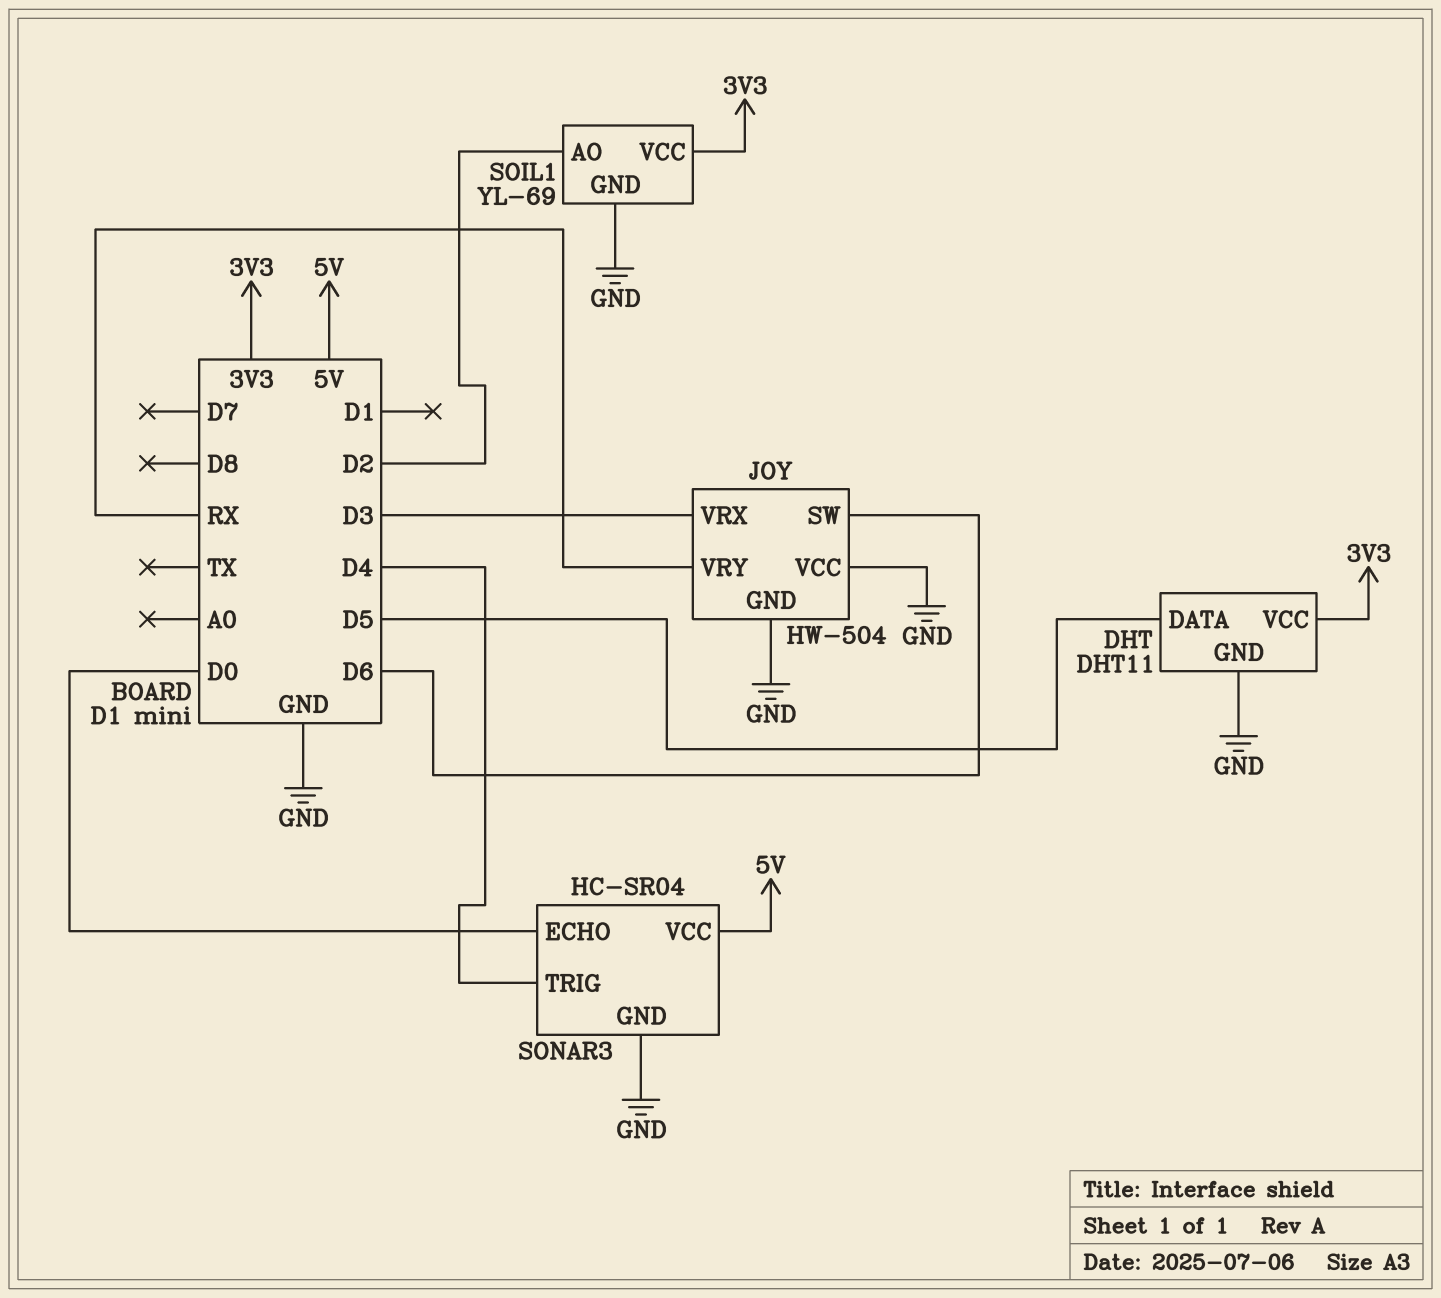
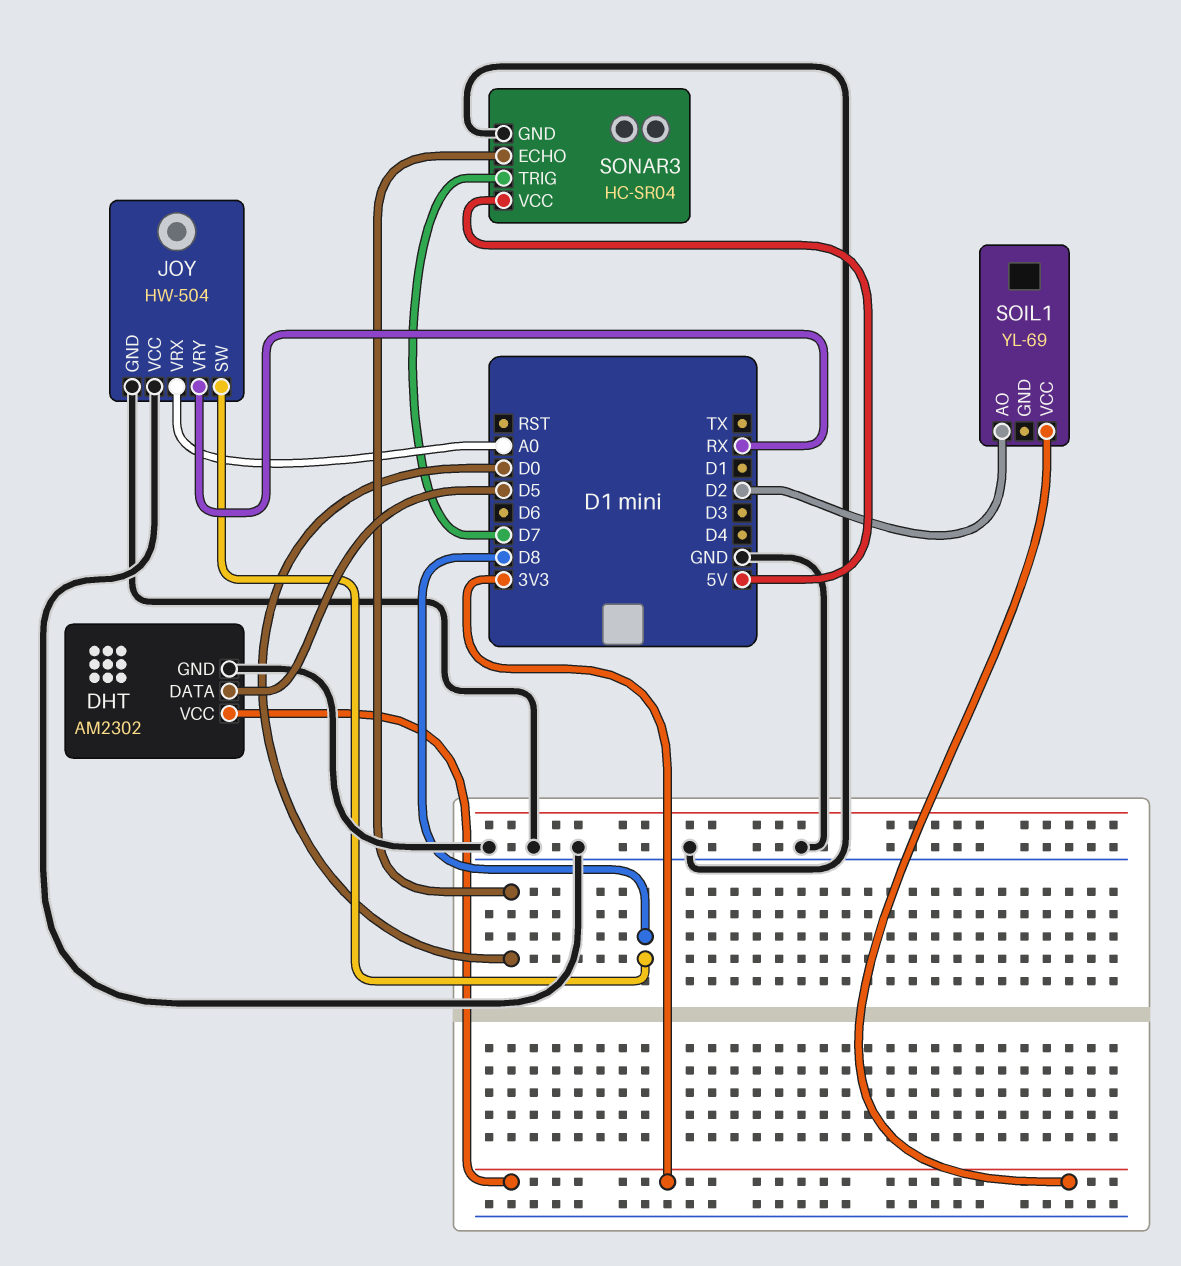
DHT: DHT11 -> AM2302
JOY pin SW: D6 -> D8
JOY pin VRX: D3 -> A0
SOIL1 pin GND: GND -> none
SONAR3 pin TRIG: D4 -> D7

